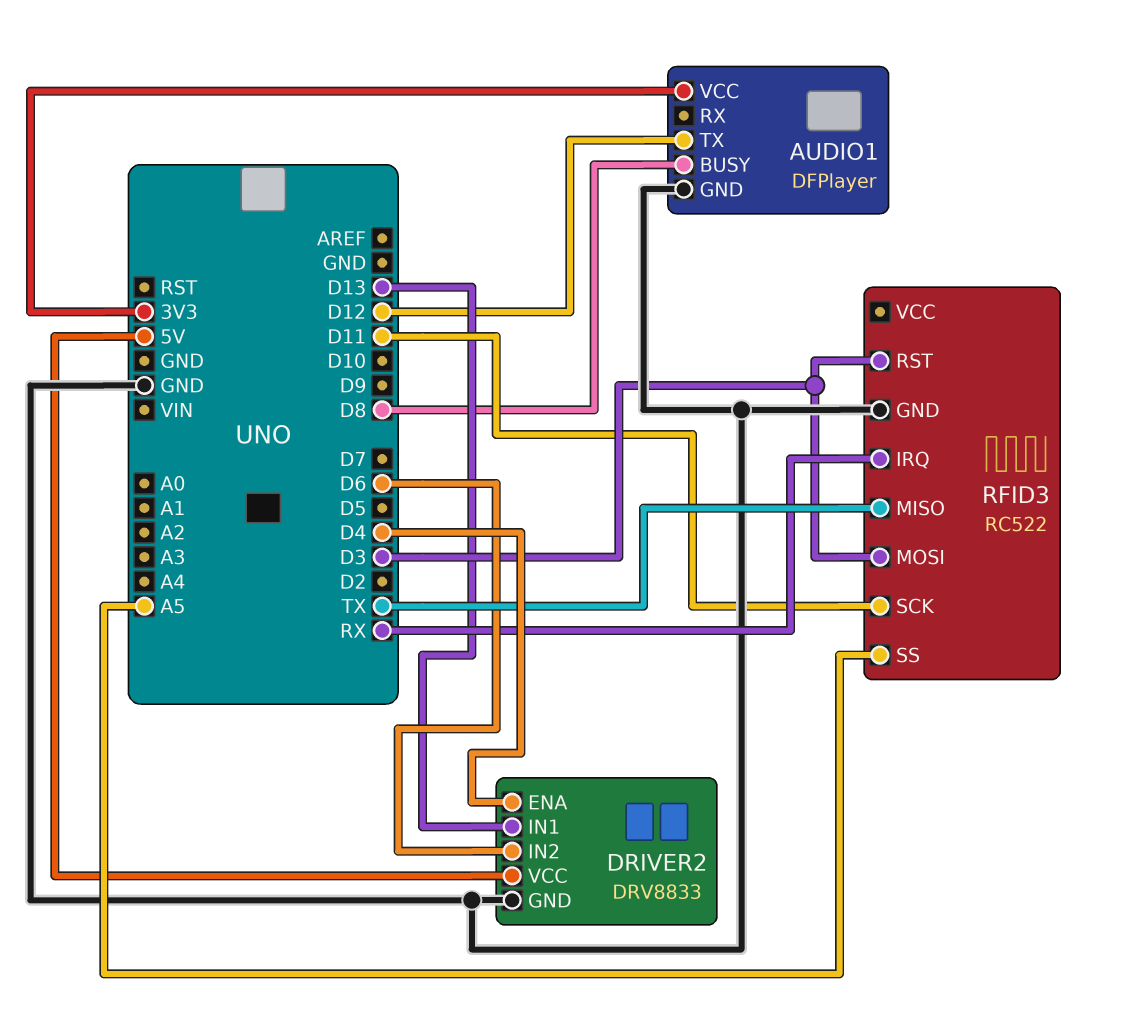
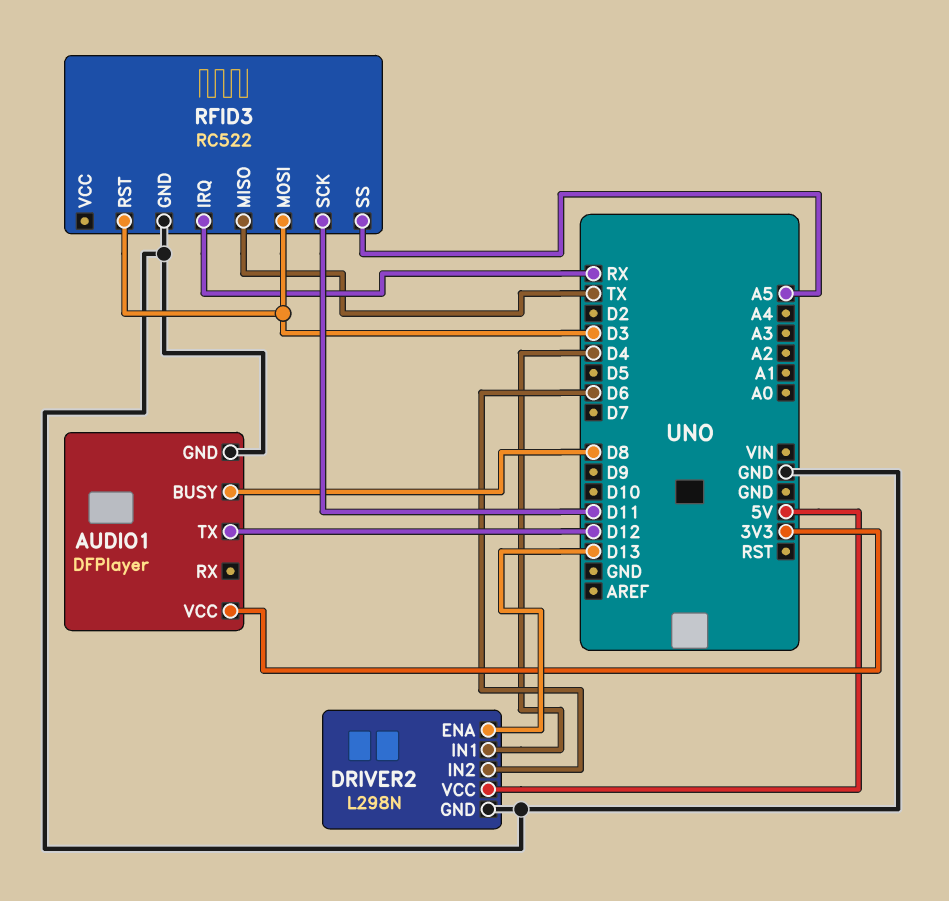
DRIVER2: DRV8833 -> L298N
DRIVER2 pin ENA: D4 -> D13
DRIVER2 pin IN1: D13 -> D4

